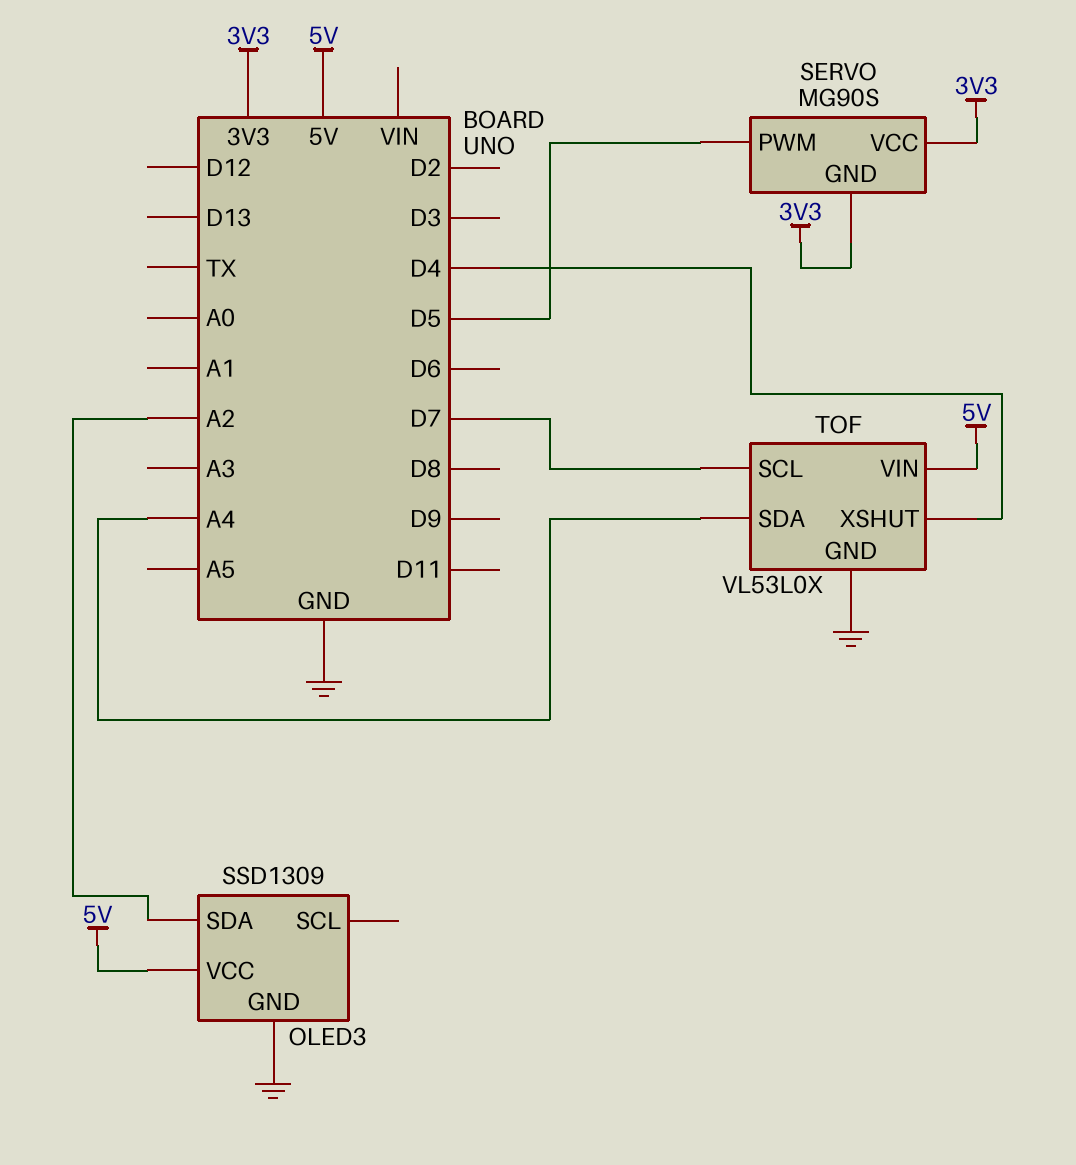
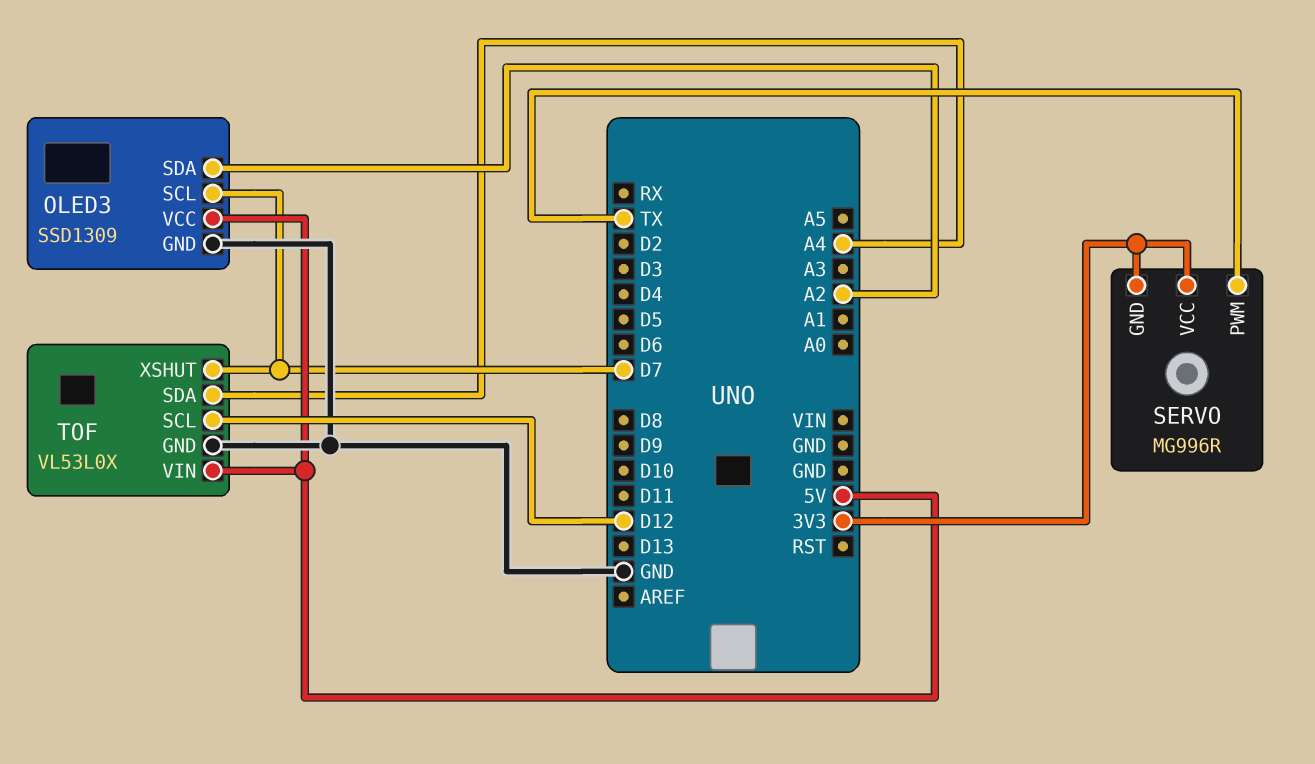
OLED3 pin SCL: none -> D7
SERVO: MG90S -> MG996R
SERVO pin PWM: D5 -> TX
TOF pin SCL: D7 -> D12
TOF pin XSHUT: D4 -> D7

